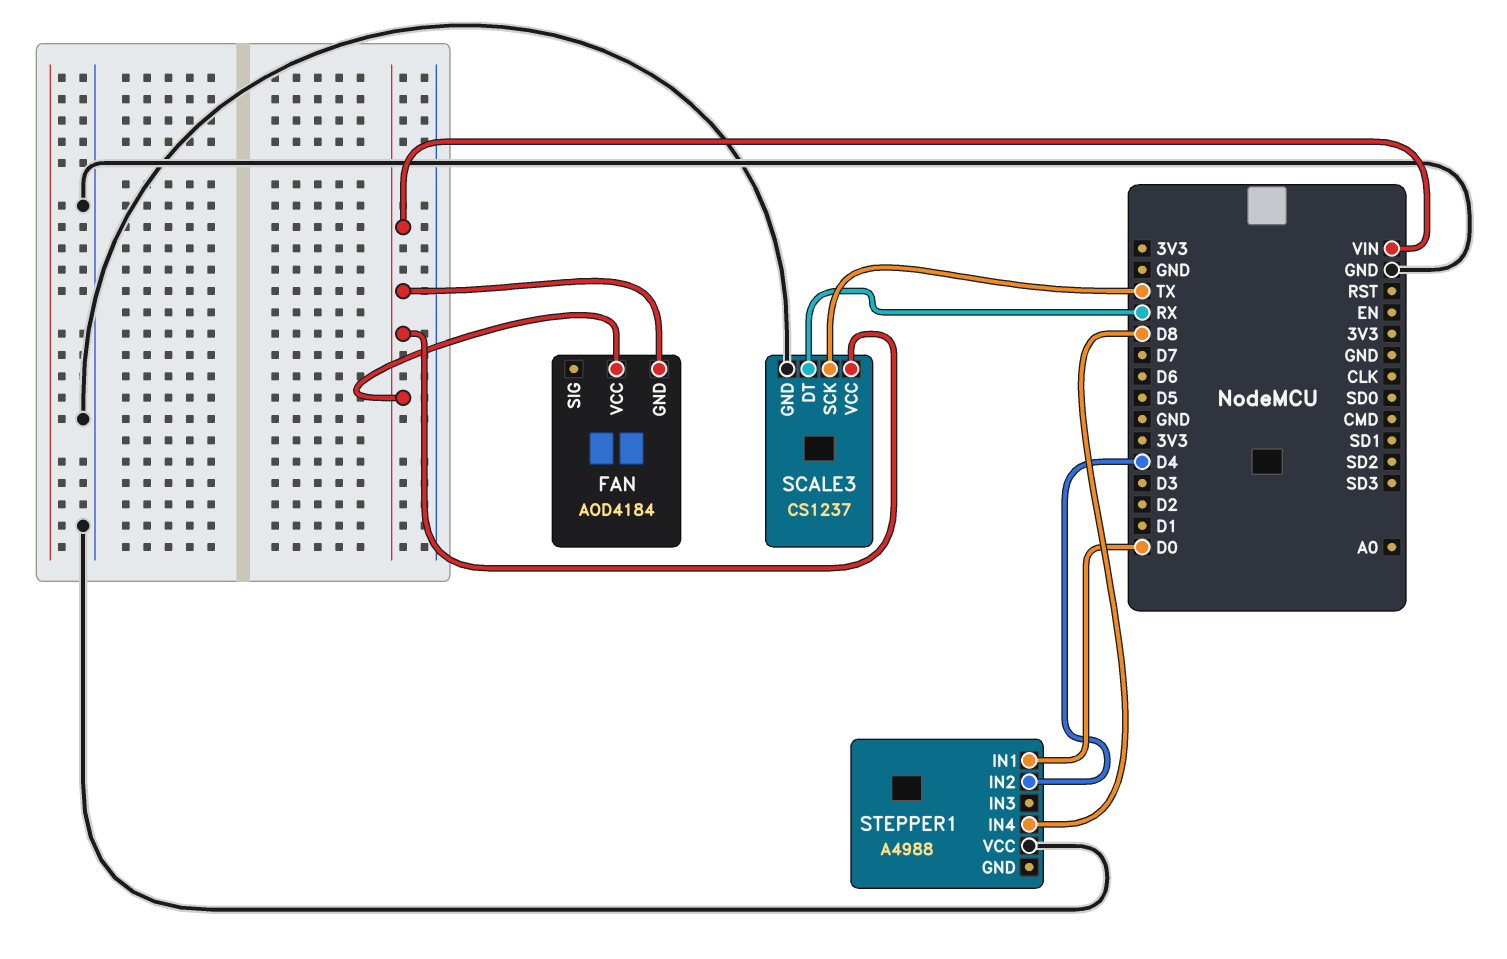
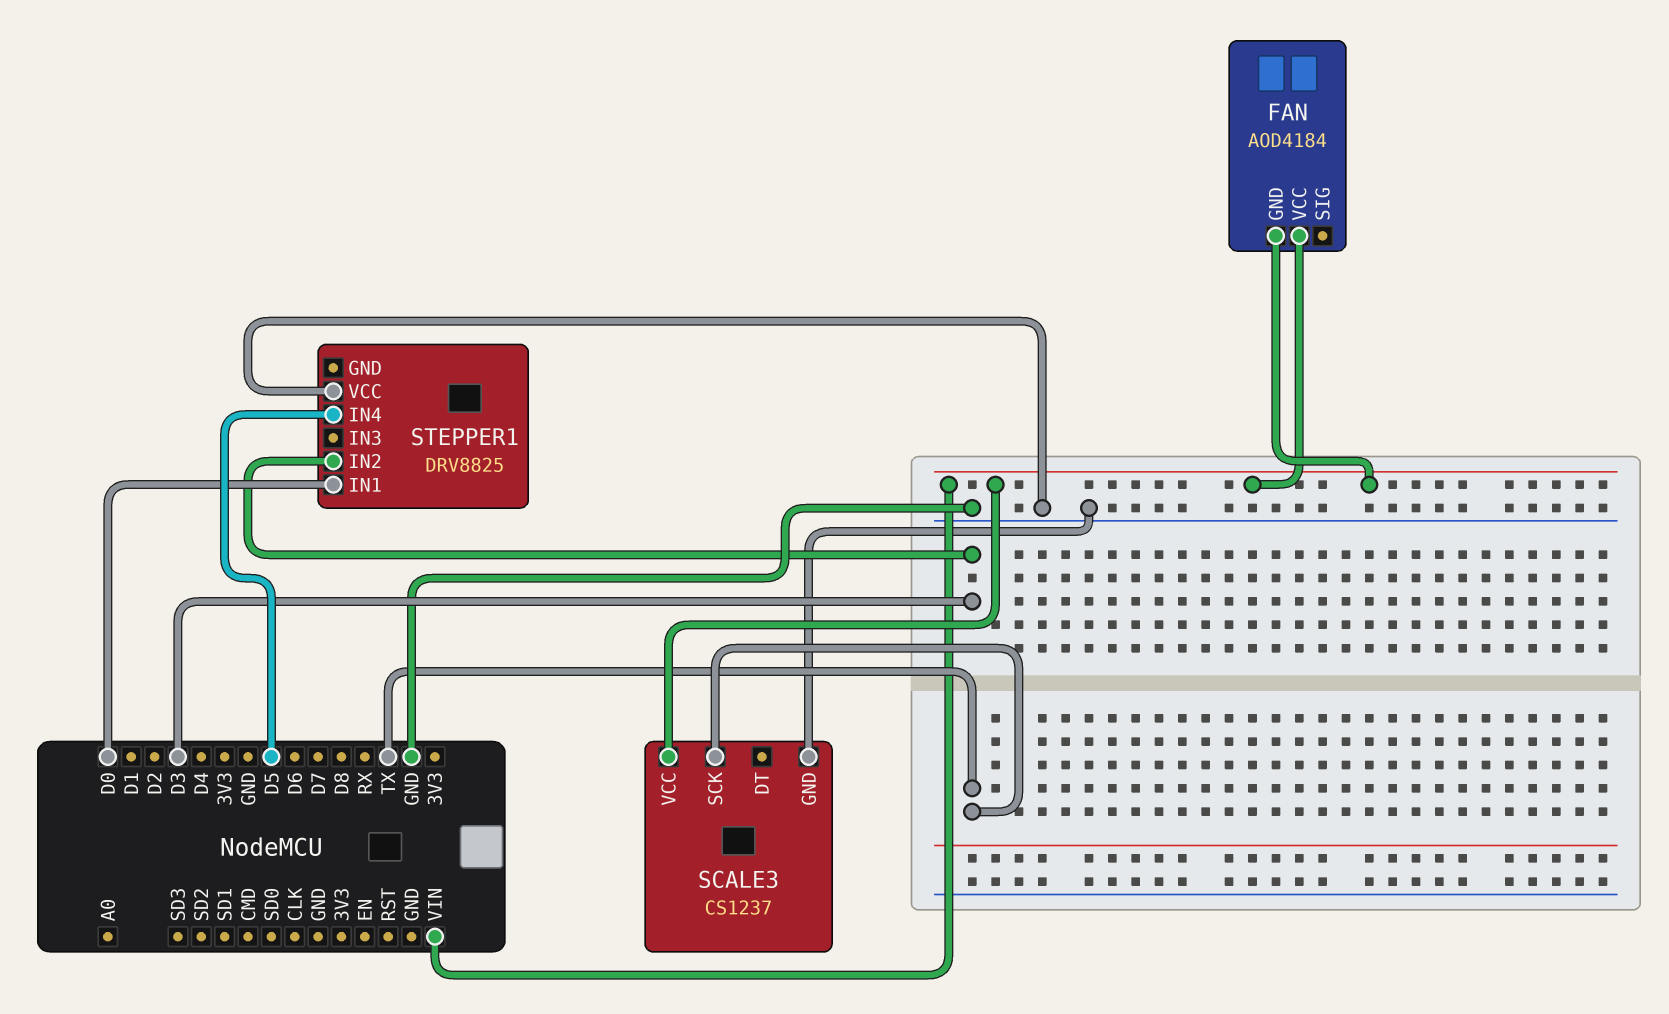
SCALE3 pin DT: RX -> none
STEPPER1: A4988 -> DRV8825
STEPPER1 pin IN2: D4 -> D3
STEPPER1 pin IN4: D8 -> D5

